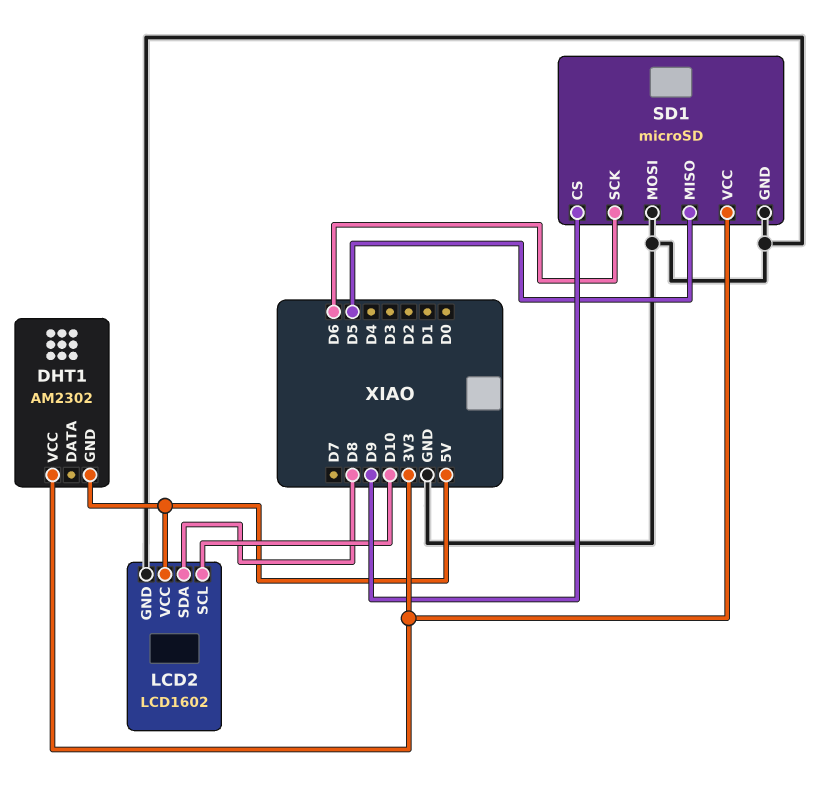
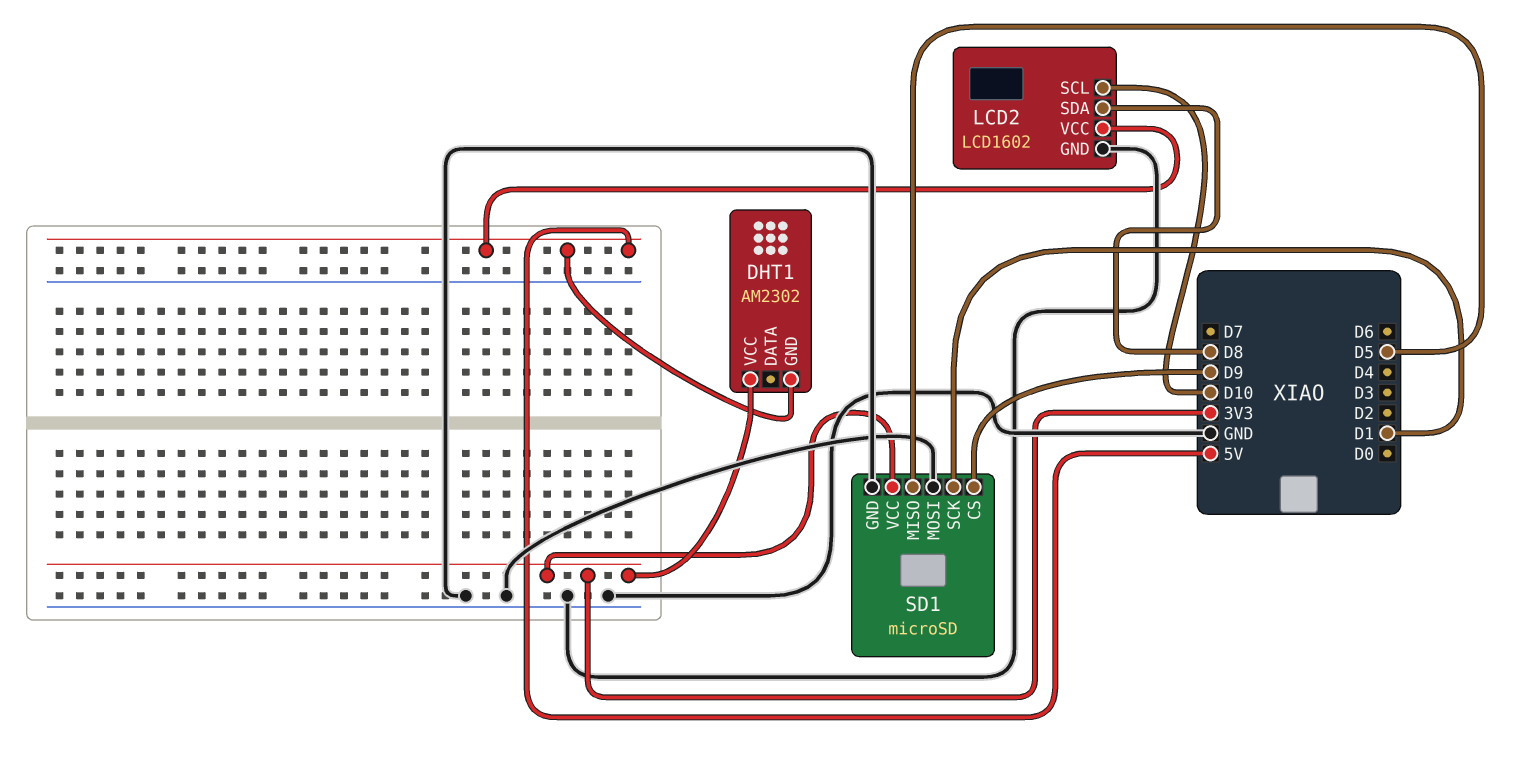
SD1 pin SCK: D6 -> D1

